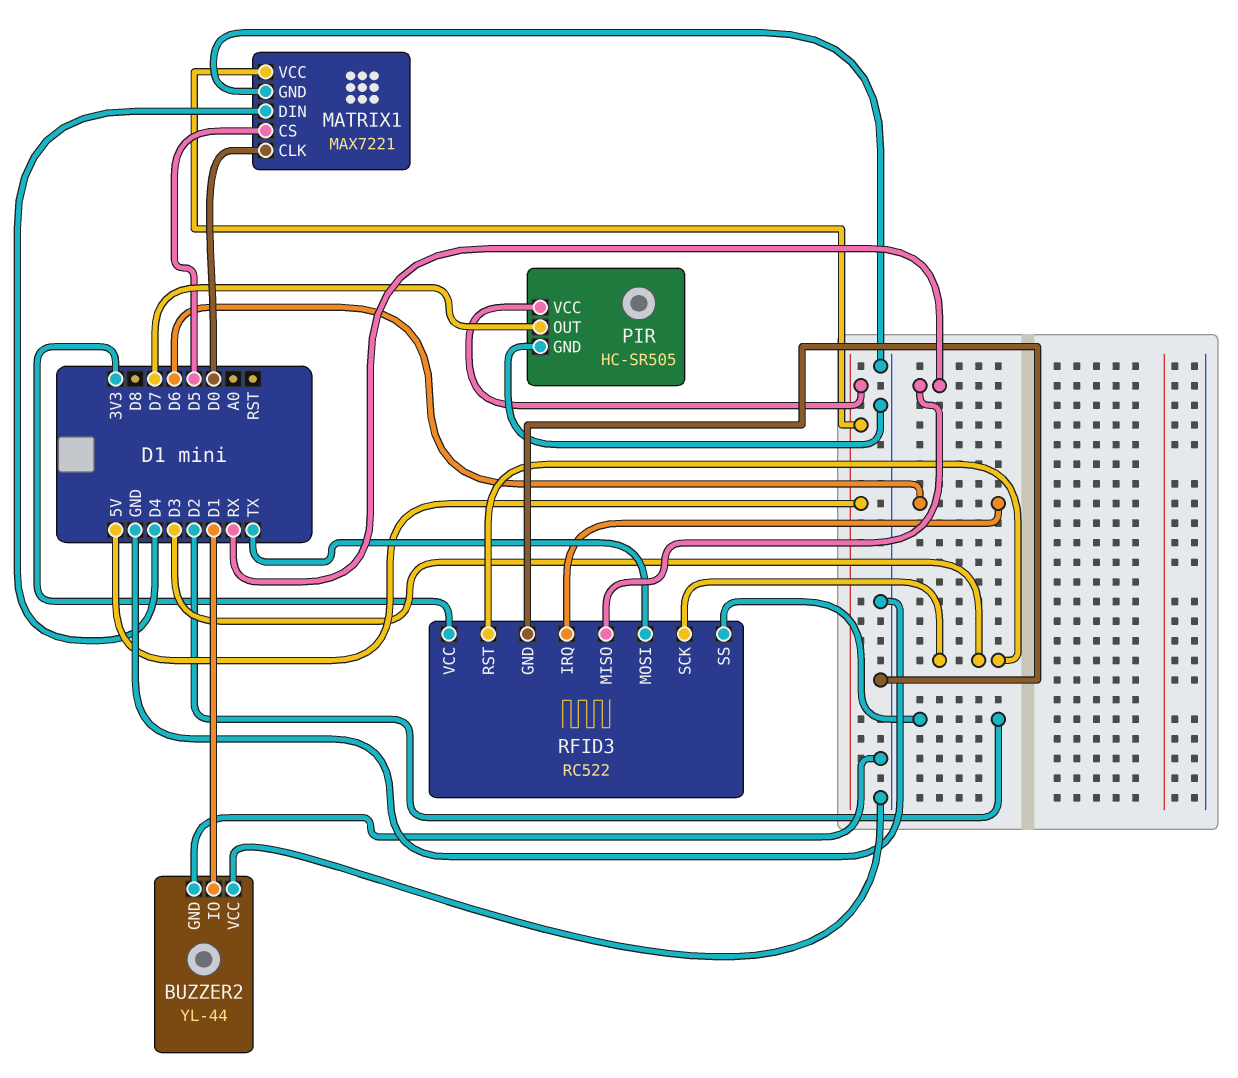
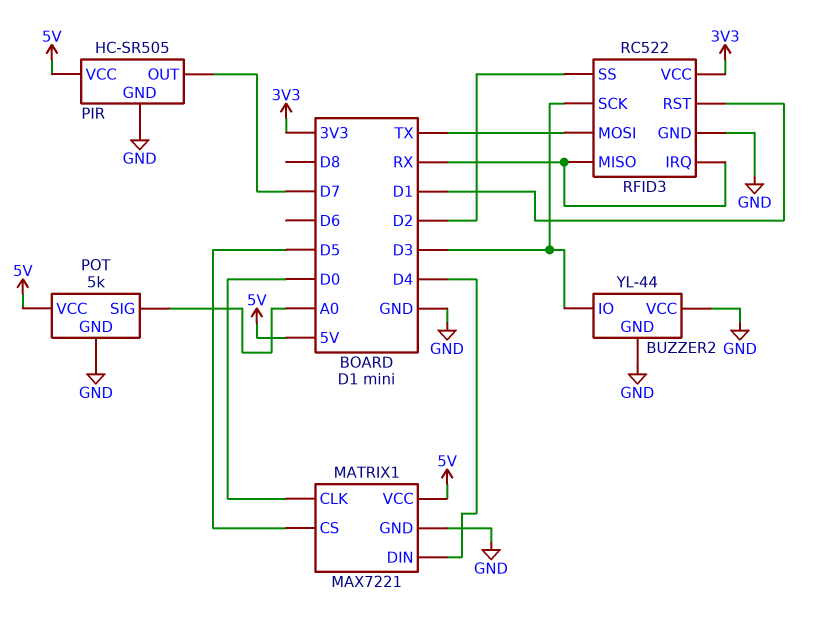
BUZZER2 pin IO: D1 -> D3
POT: none -> 5k
POT pin GND: none -> GND
POT pin SIG: none -> A0
POT pin VCC: none -> 5V
RFID3 pin IRQ: D6 -> RX
RFID3 pin RST: D3 -> D1

